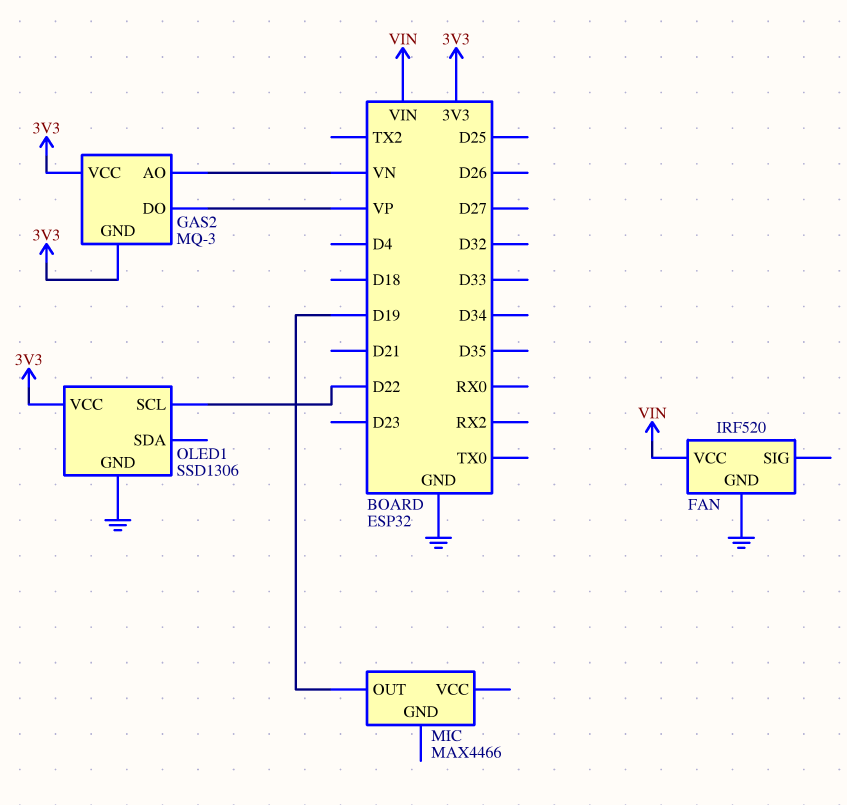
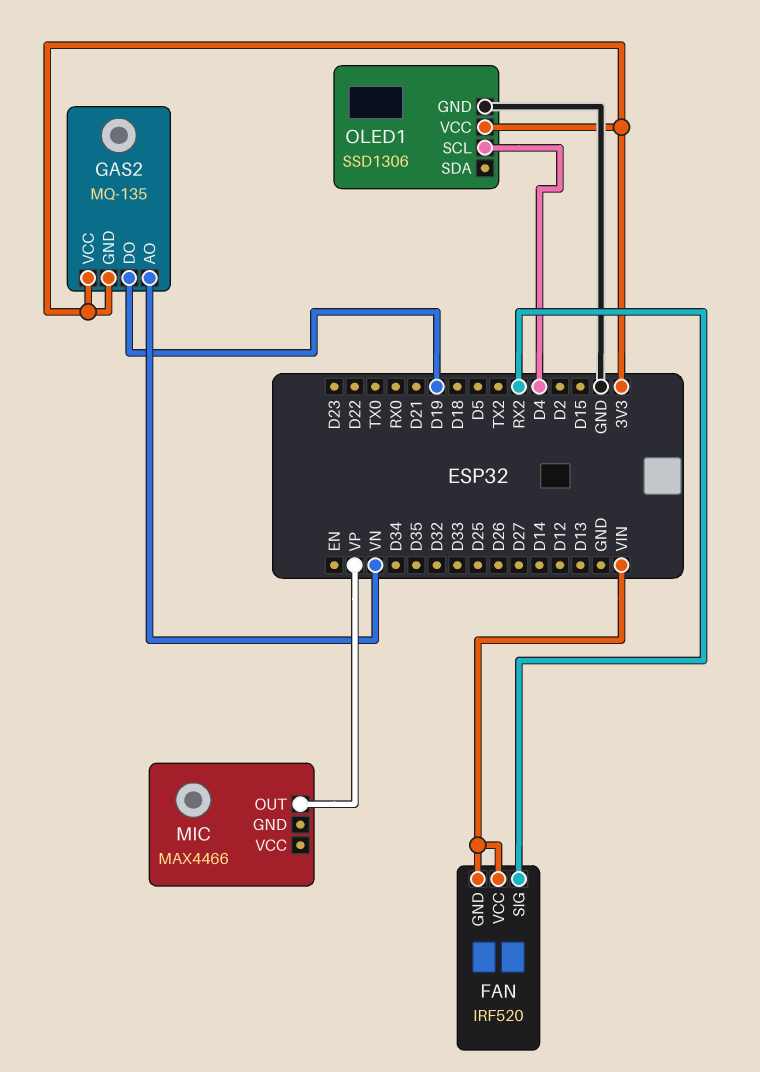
FAN pin GND: GND -> VIN
FAN pin SIG: none -> RX2
GAS2: MQ-3 -> MQ-135
GAS2 pin DO: VP -> D19
MIC pin OUT: D19 -> VP
OLED1 pin SCL: D22 -> D4

